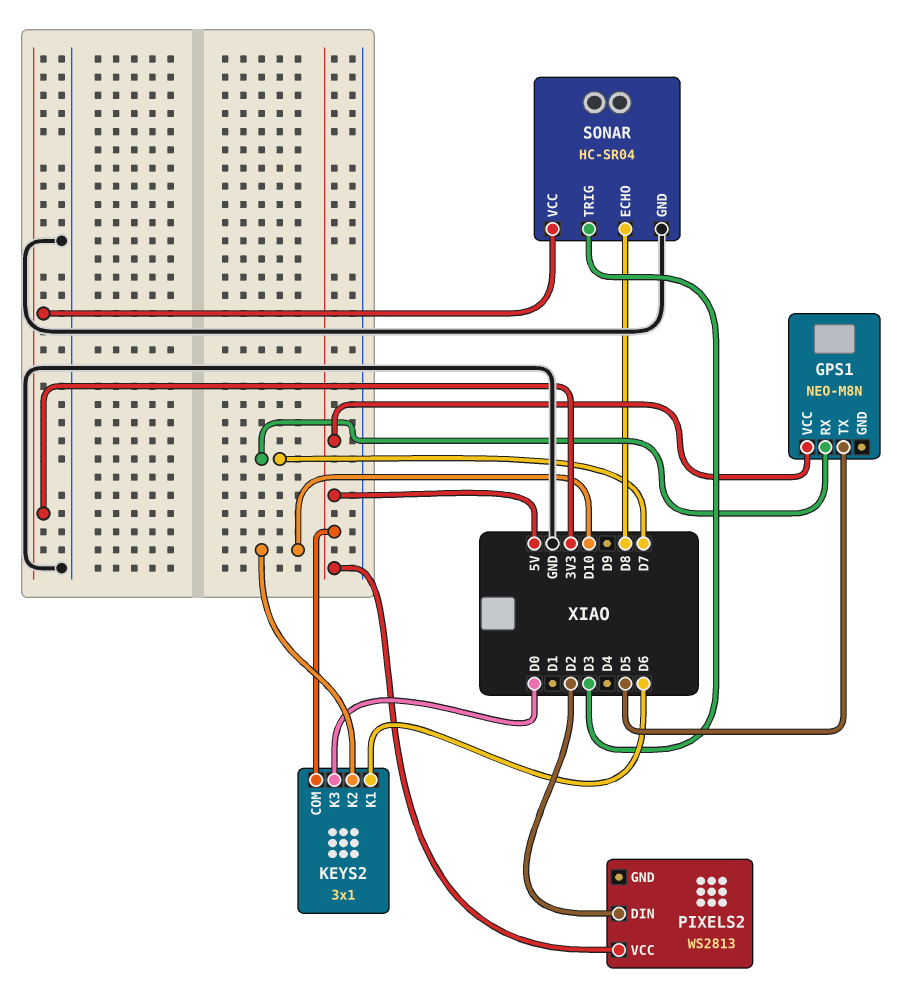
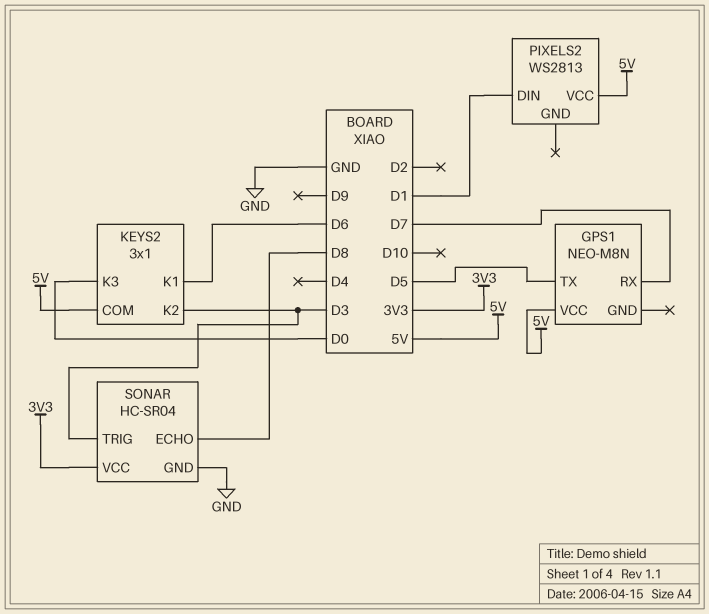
KEYS2 pin K2: D10 -> D3
PIXELS2 pin DIN: D2 -> D1

